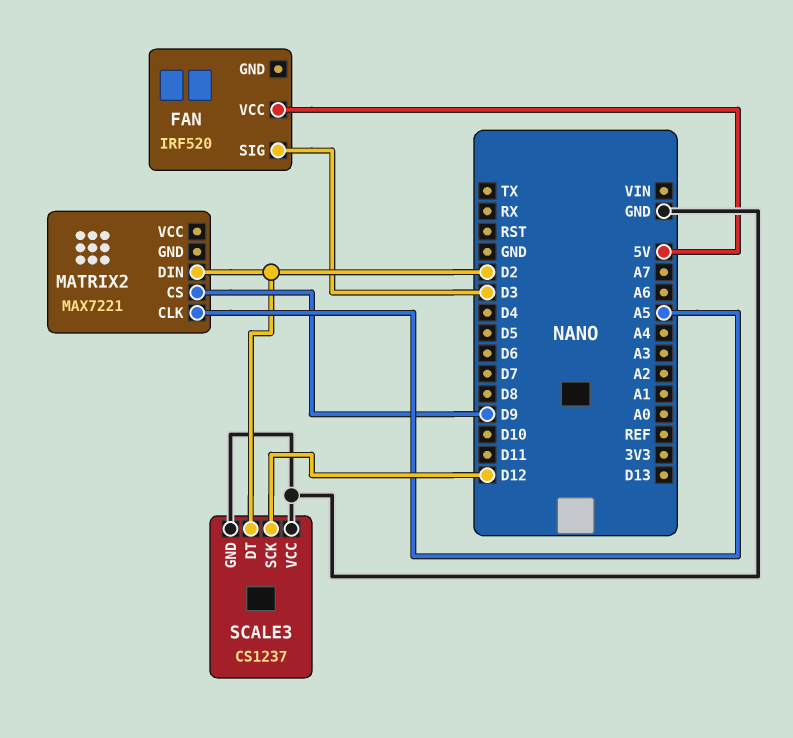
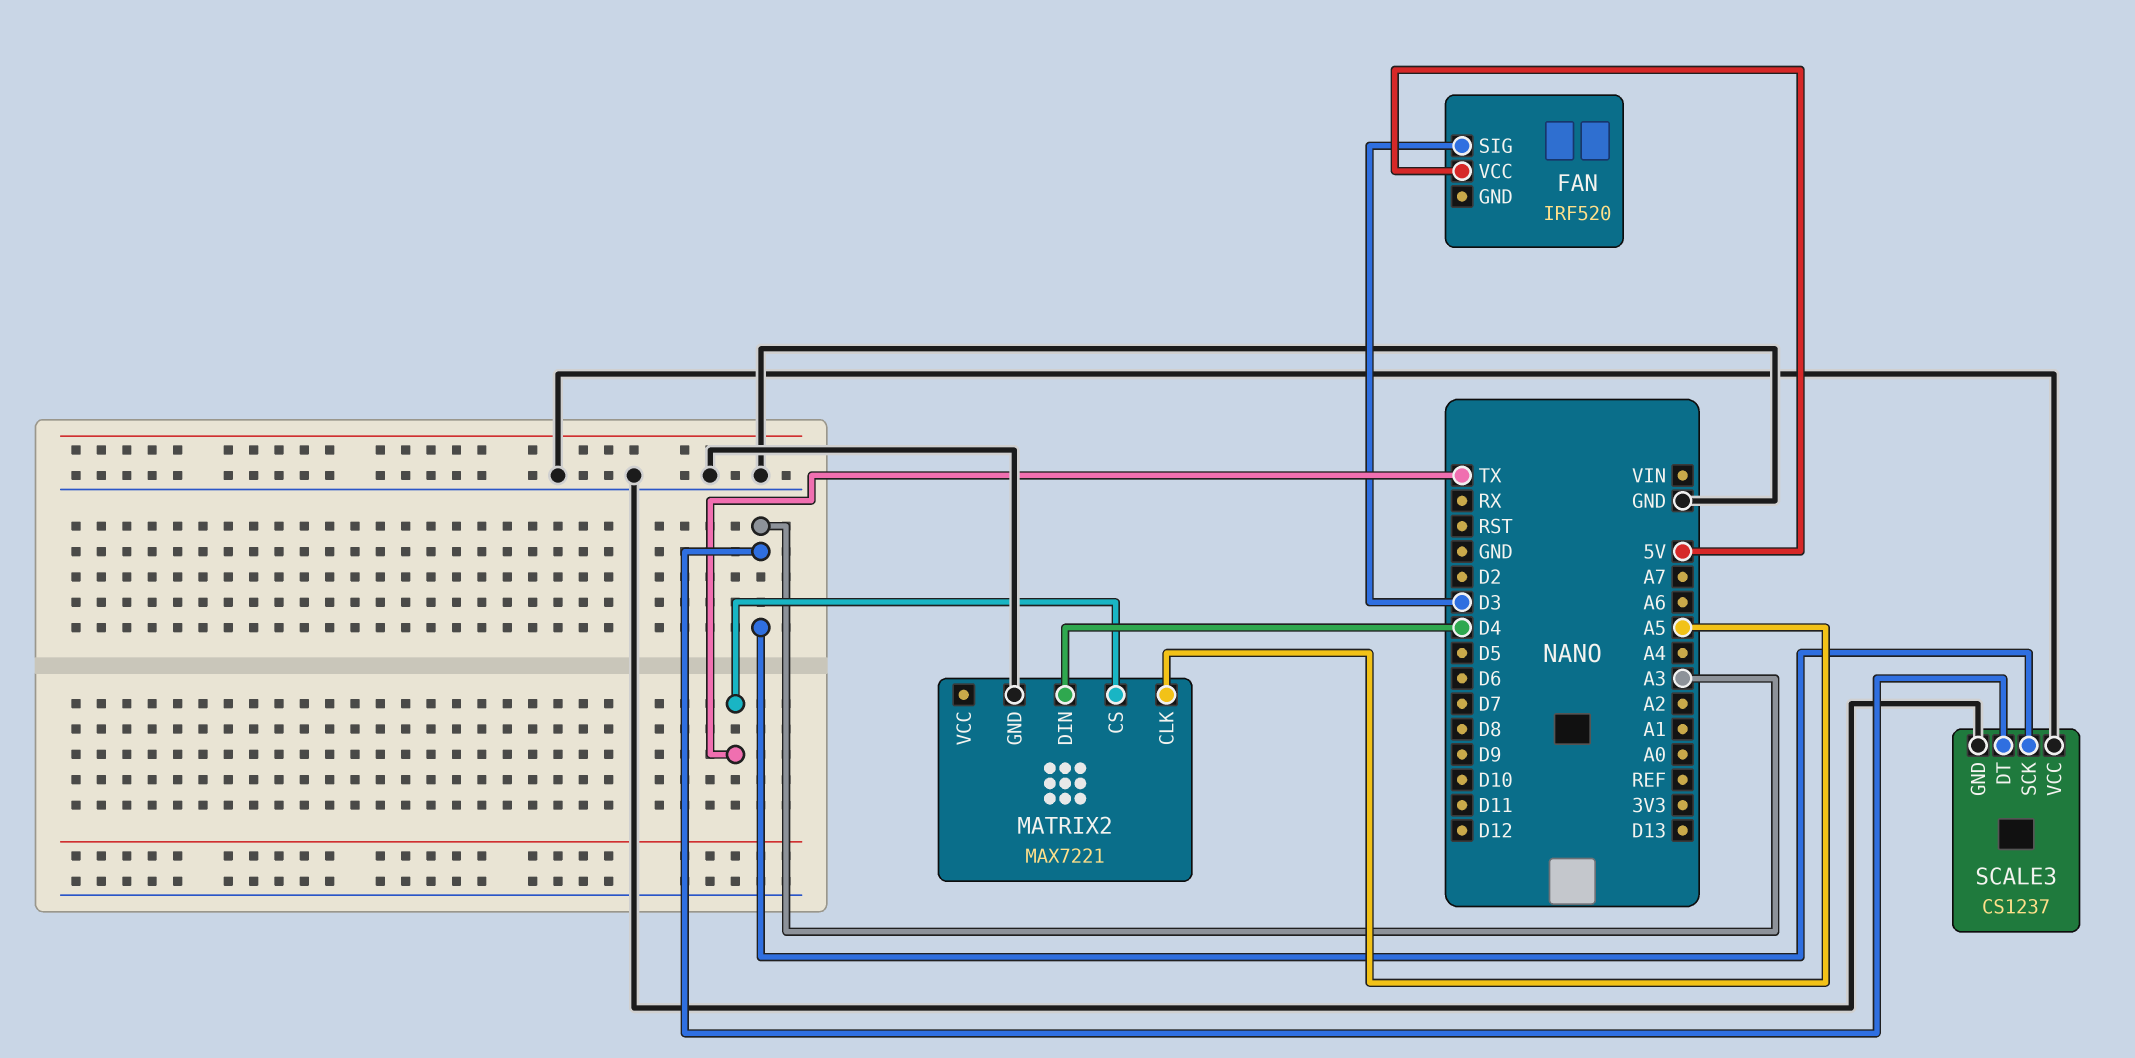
MATRIX2 pin CS: D9 -> TX
MATRIX2 pin DIN: D2 -> D4
MATRIX2 pin GND: none -> GND
SCALE3 pin DT: D2 -> A3
SCALE3 pin SCK: D12 -> A3

